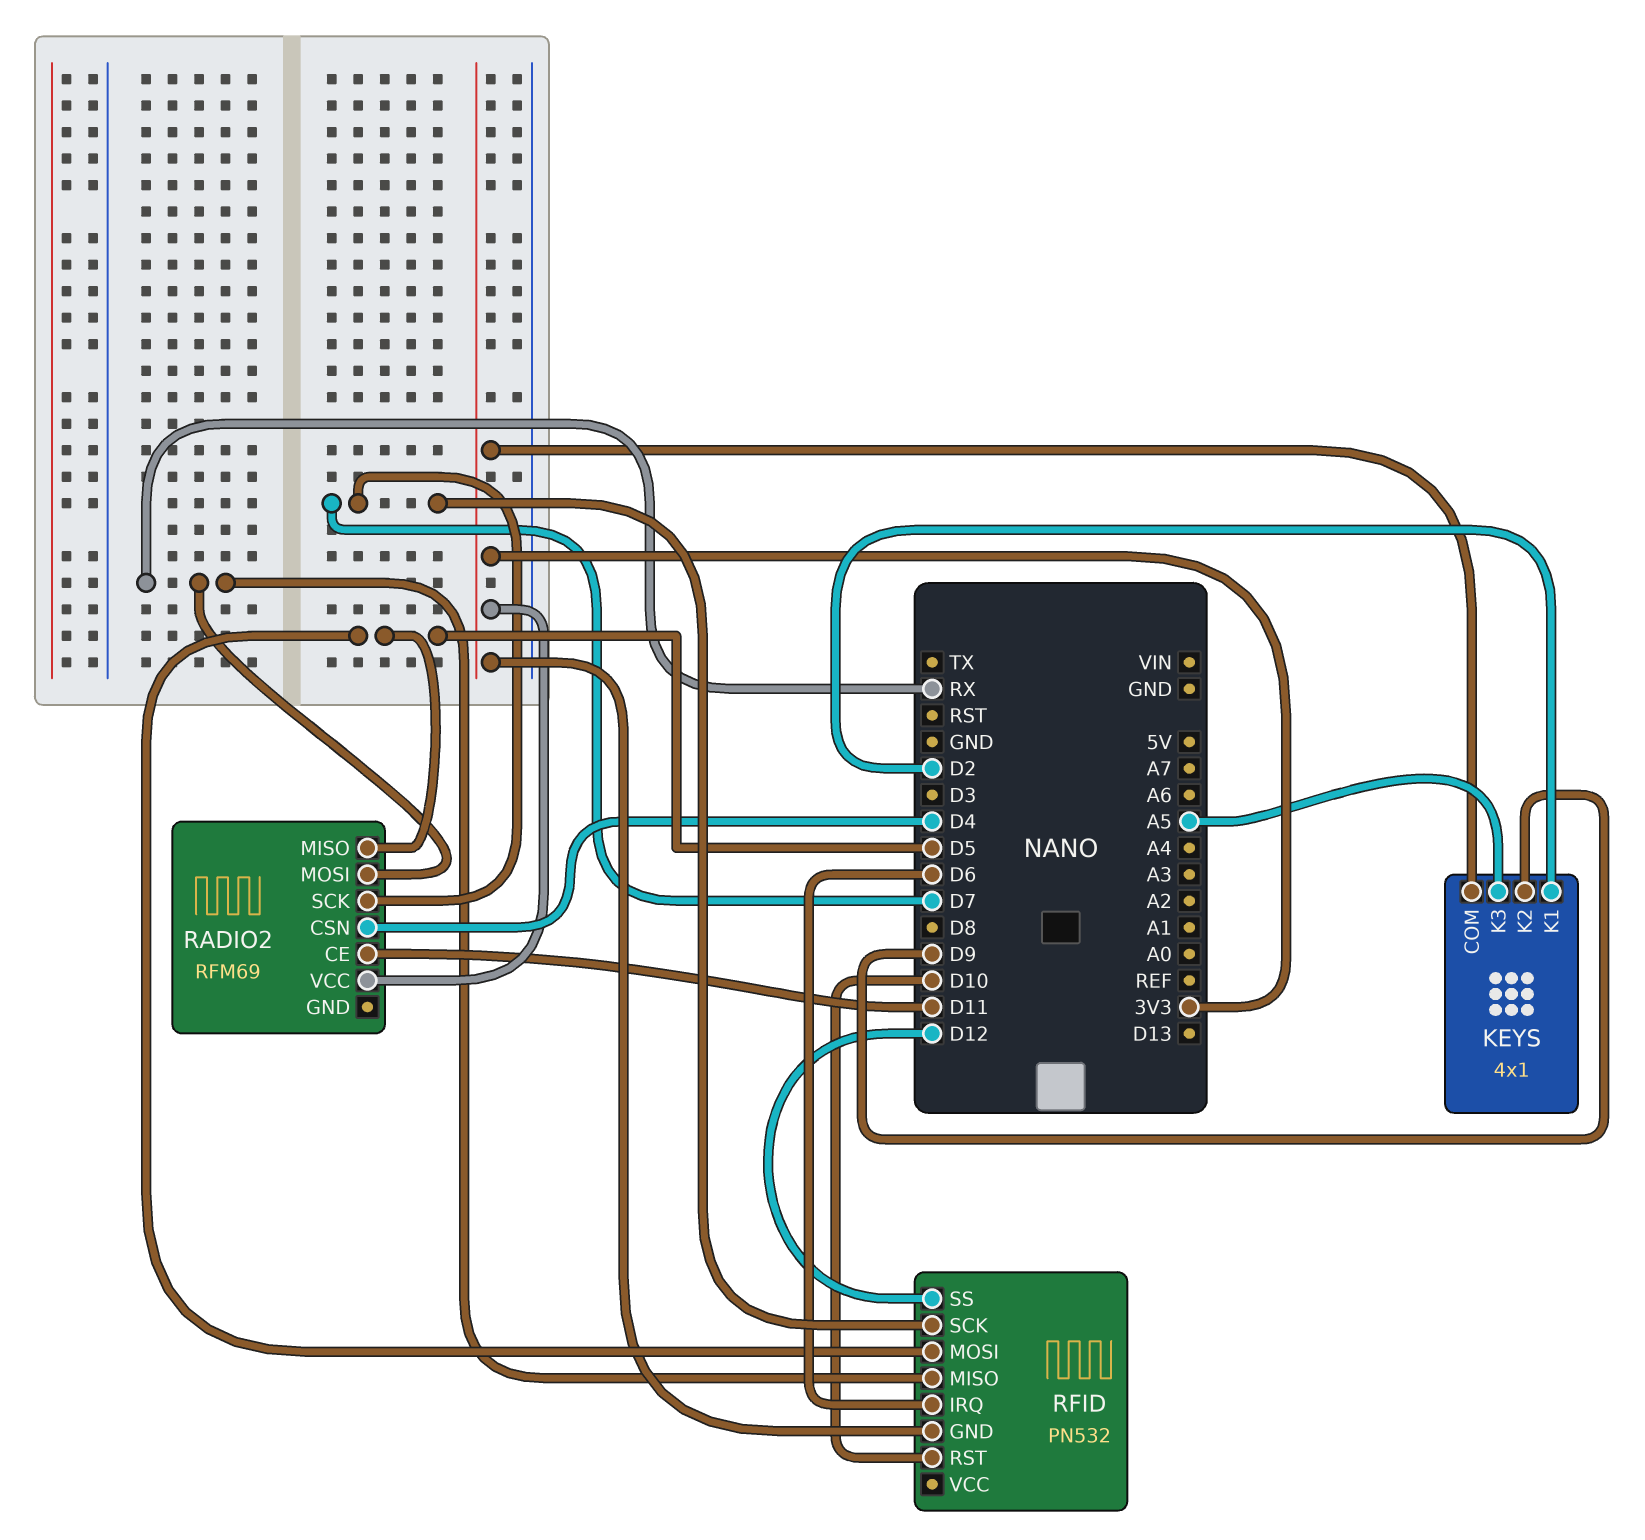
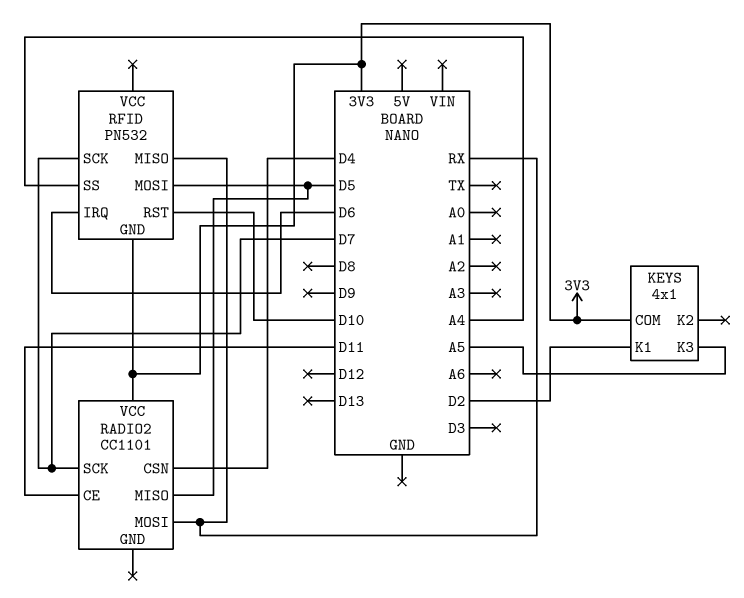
KEYS pin K2: D9 -> none
RADIO2: RFM69 -> CC1101
RFID pin SS: D12 -> A4

